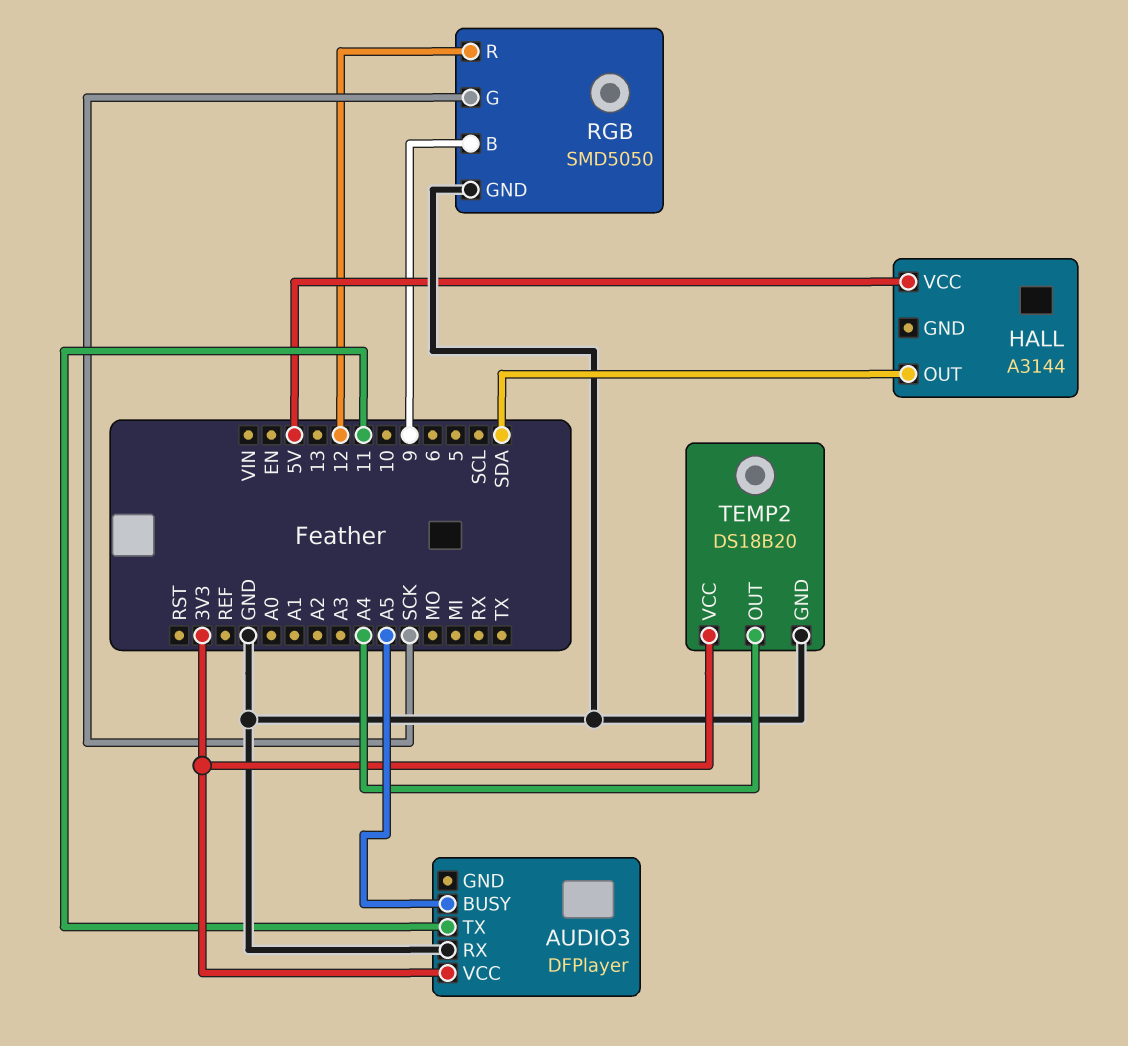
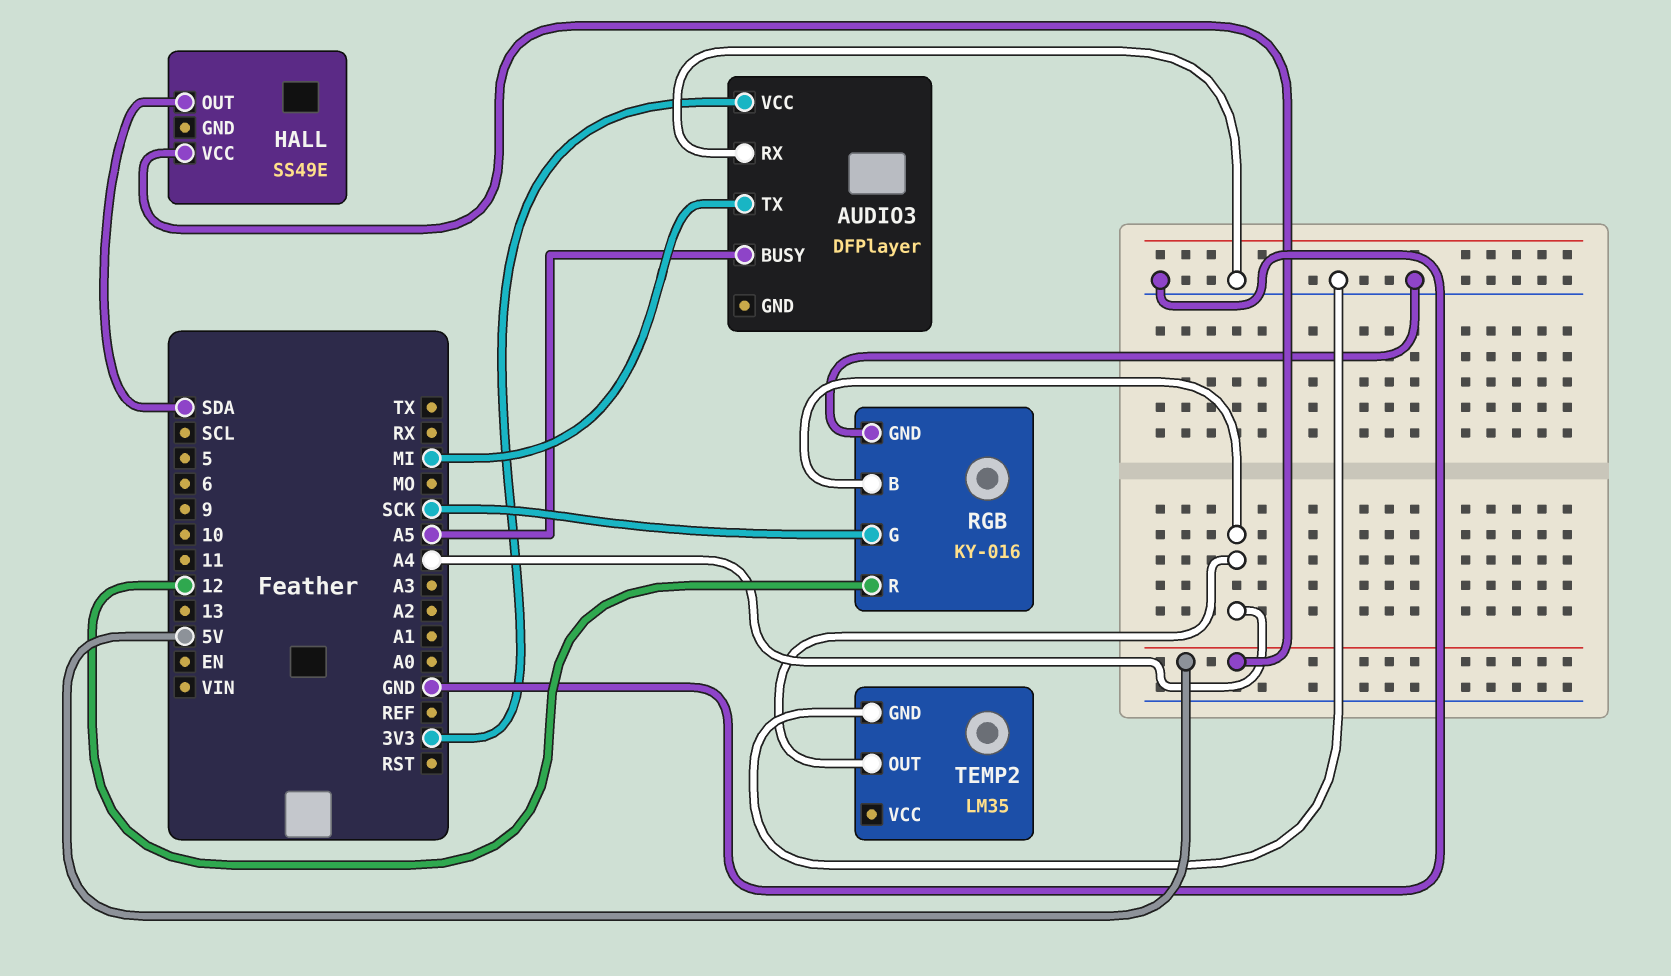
AUDIO3 pin TX: 11 -> MI
HALL: A3144 -> SS49E
RGB: SMD5050 -> KY-016
RGB pin B: 9 -> A4
TEMP2: DS18B20 -> LM35
TEMP2 pin VCC: 3V3 -> none

